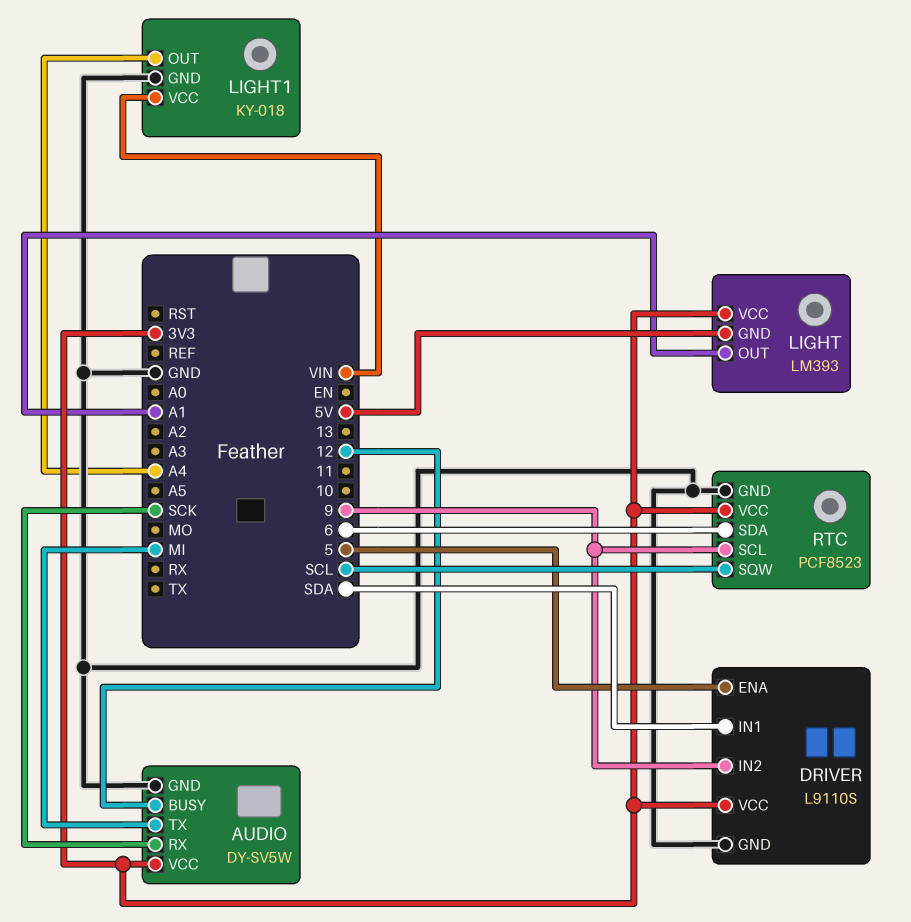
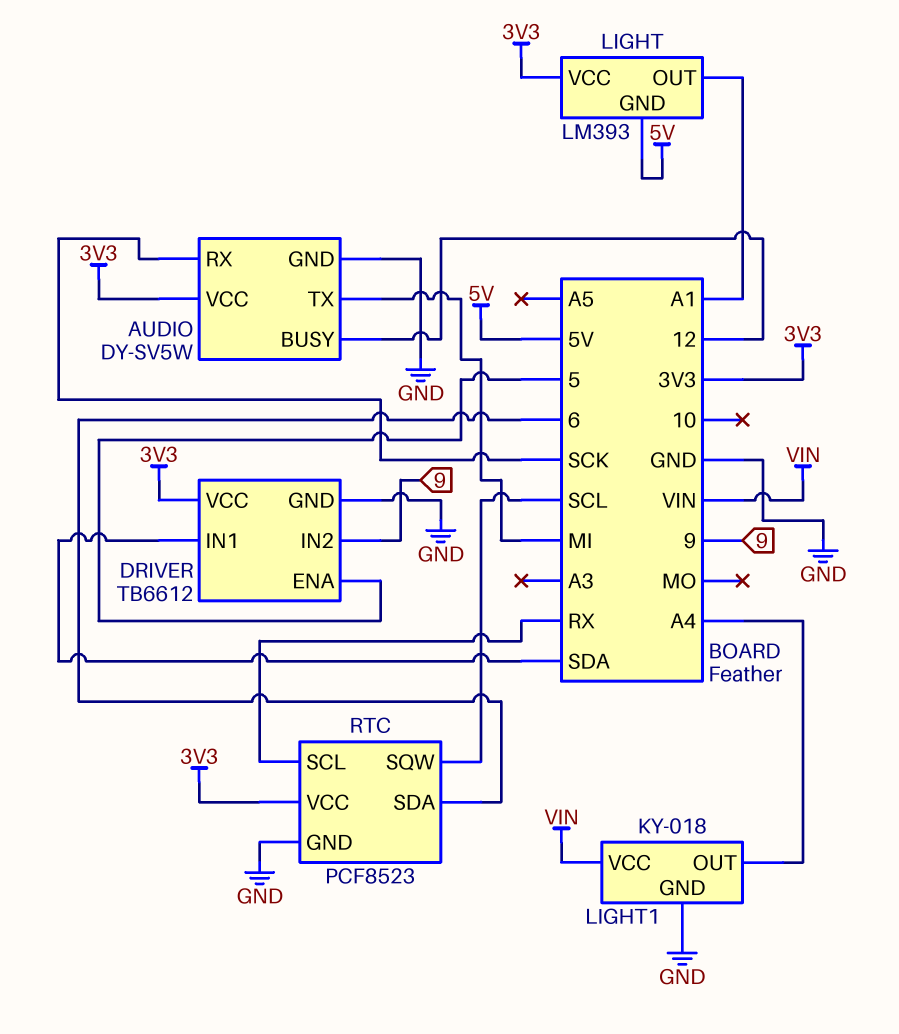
DRIVER: L9110S -> TB6612
RTC pin SCL: 9 -> RX

